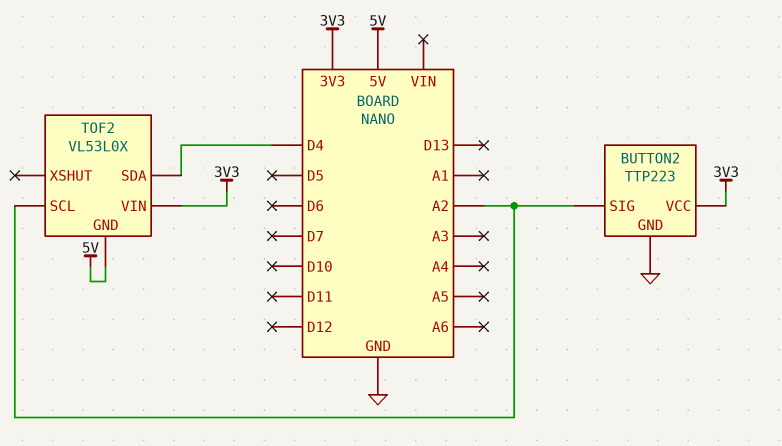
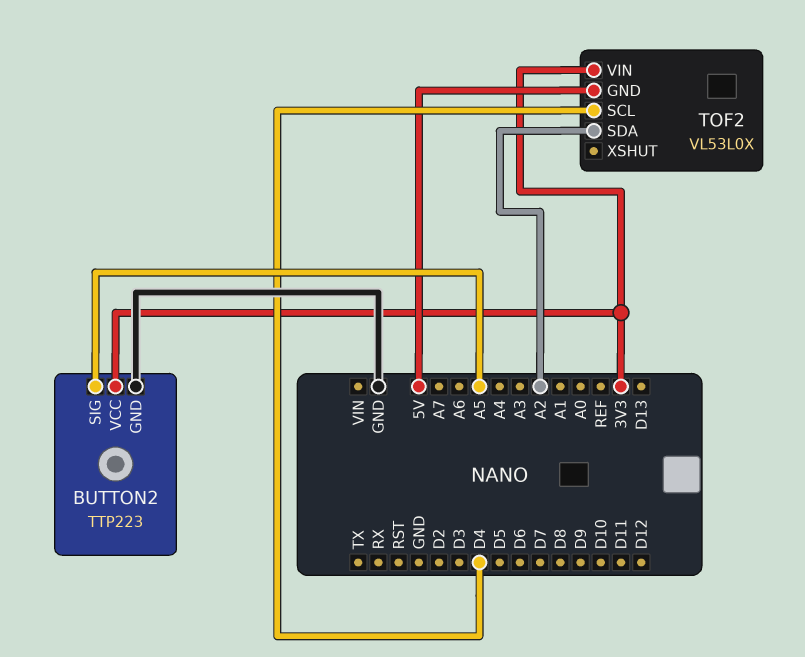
BUTTON2 pin SIG: A2 -> A5
TOF2 pin SCL: A2 -> D4
TOF2 pin SDA: D4 -> A2

